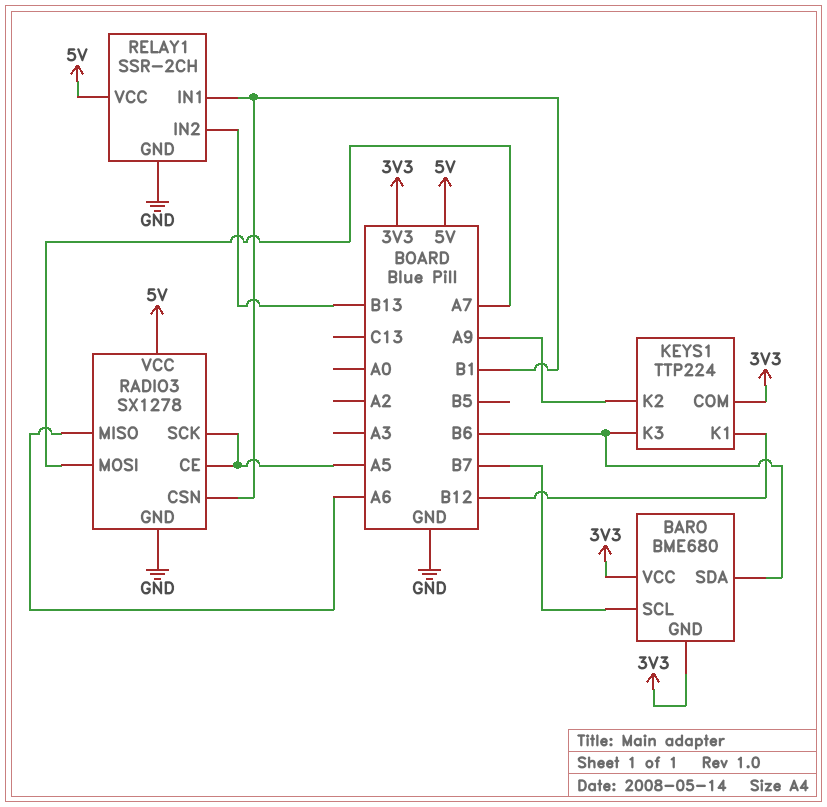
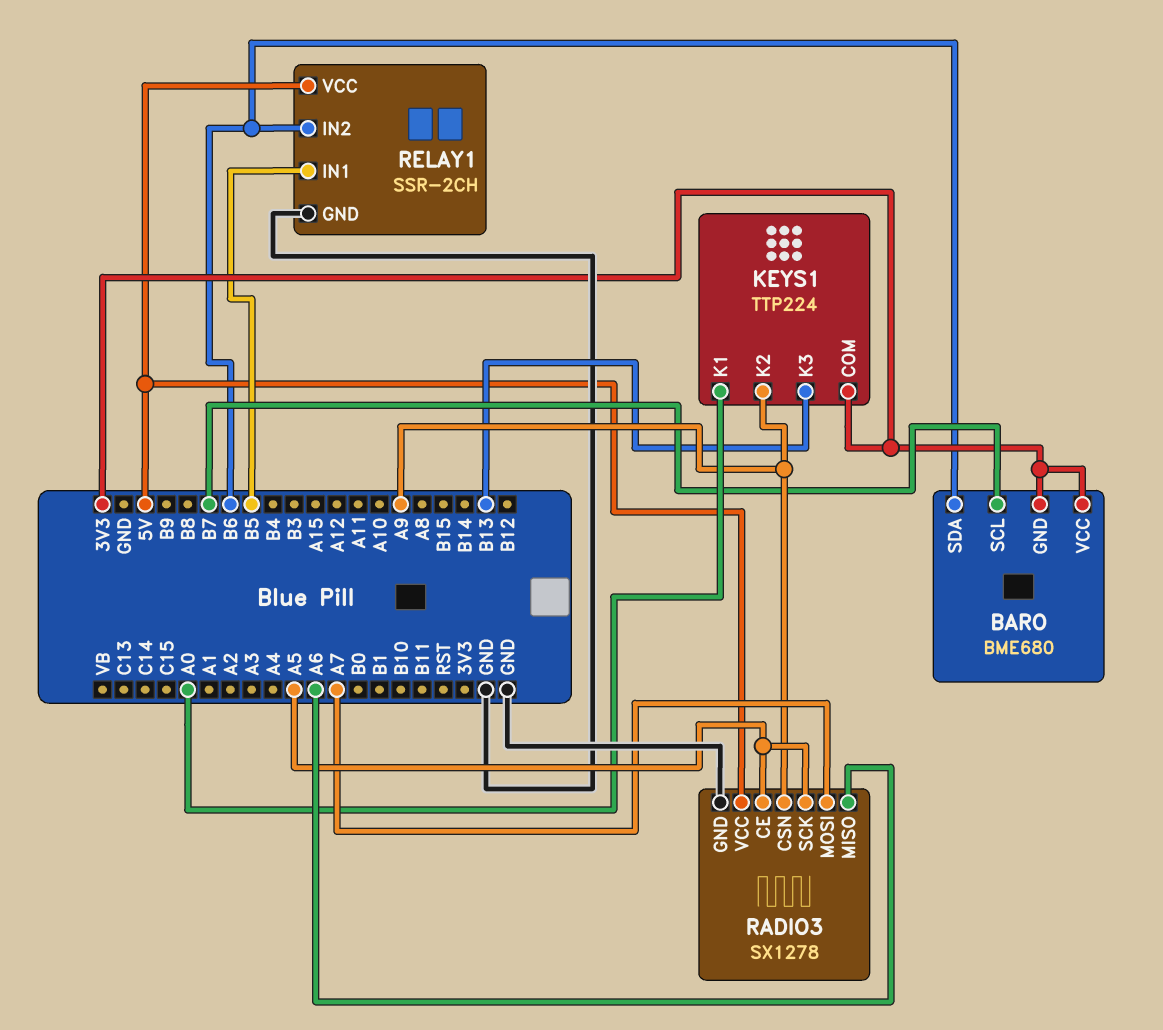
KEYS1 pin K1: B12 -> A0
KEYS1 pin K3: B6 -> B13
RADIO3 pin CSN: B1 -> A9
RELAY1 pin IN1: B1 -> B5
RELAY1 pin IN2: B13 -> B6

